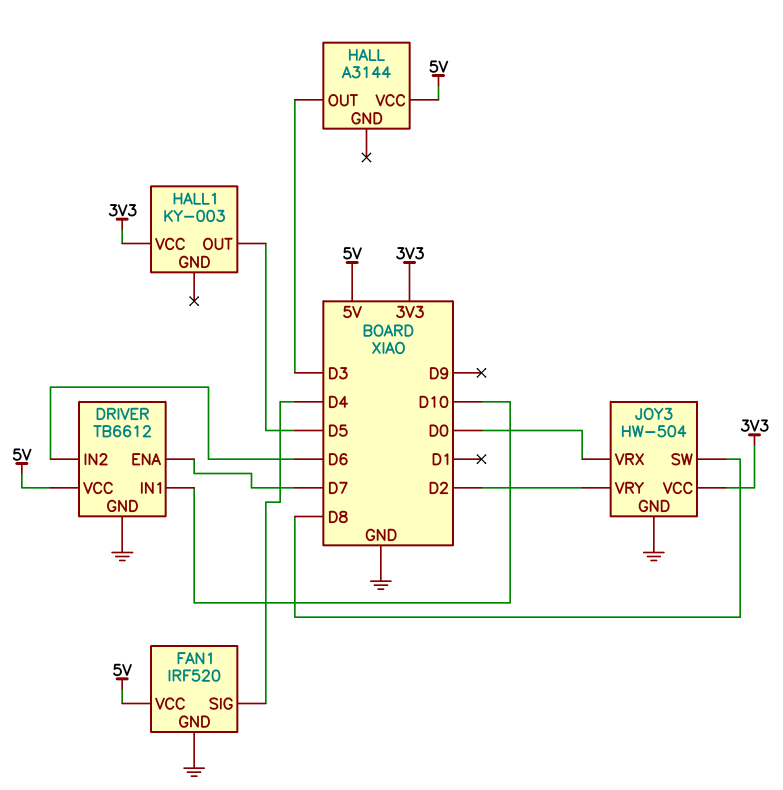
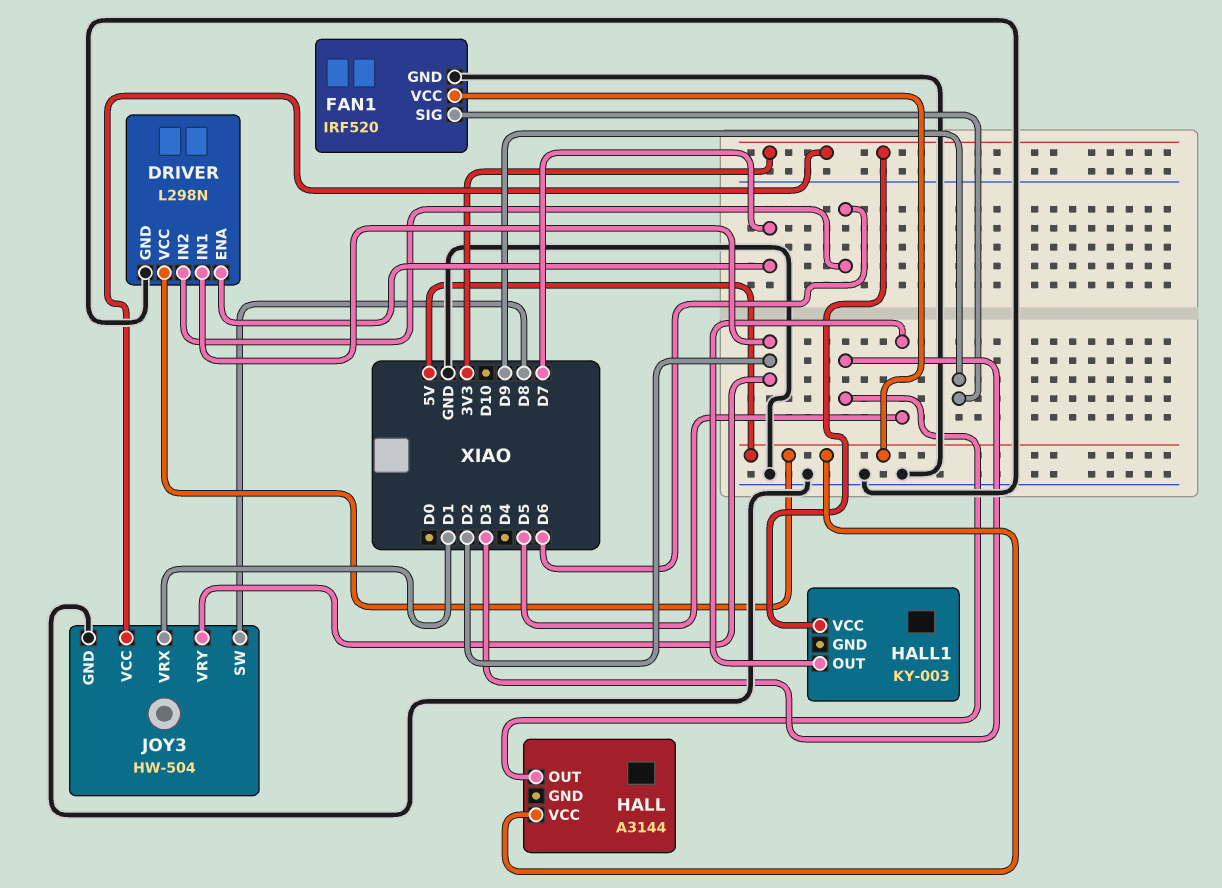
DRIVER: TB6612 -> L298N
DRIVER pin IN1: D10 -> D2
FAN1 pin SIG: D4 -> D9
JOY3 pin VRX: D0 -> D1

